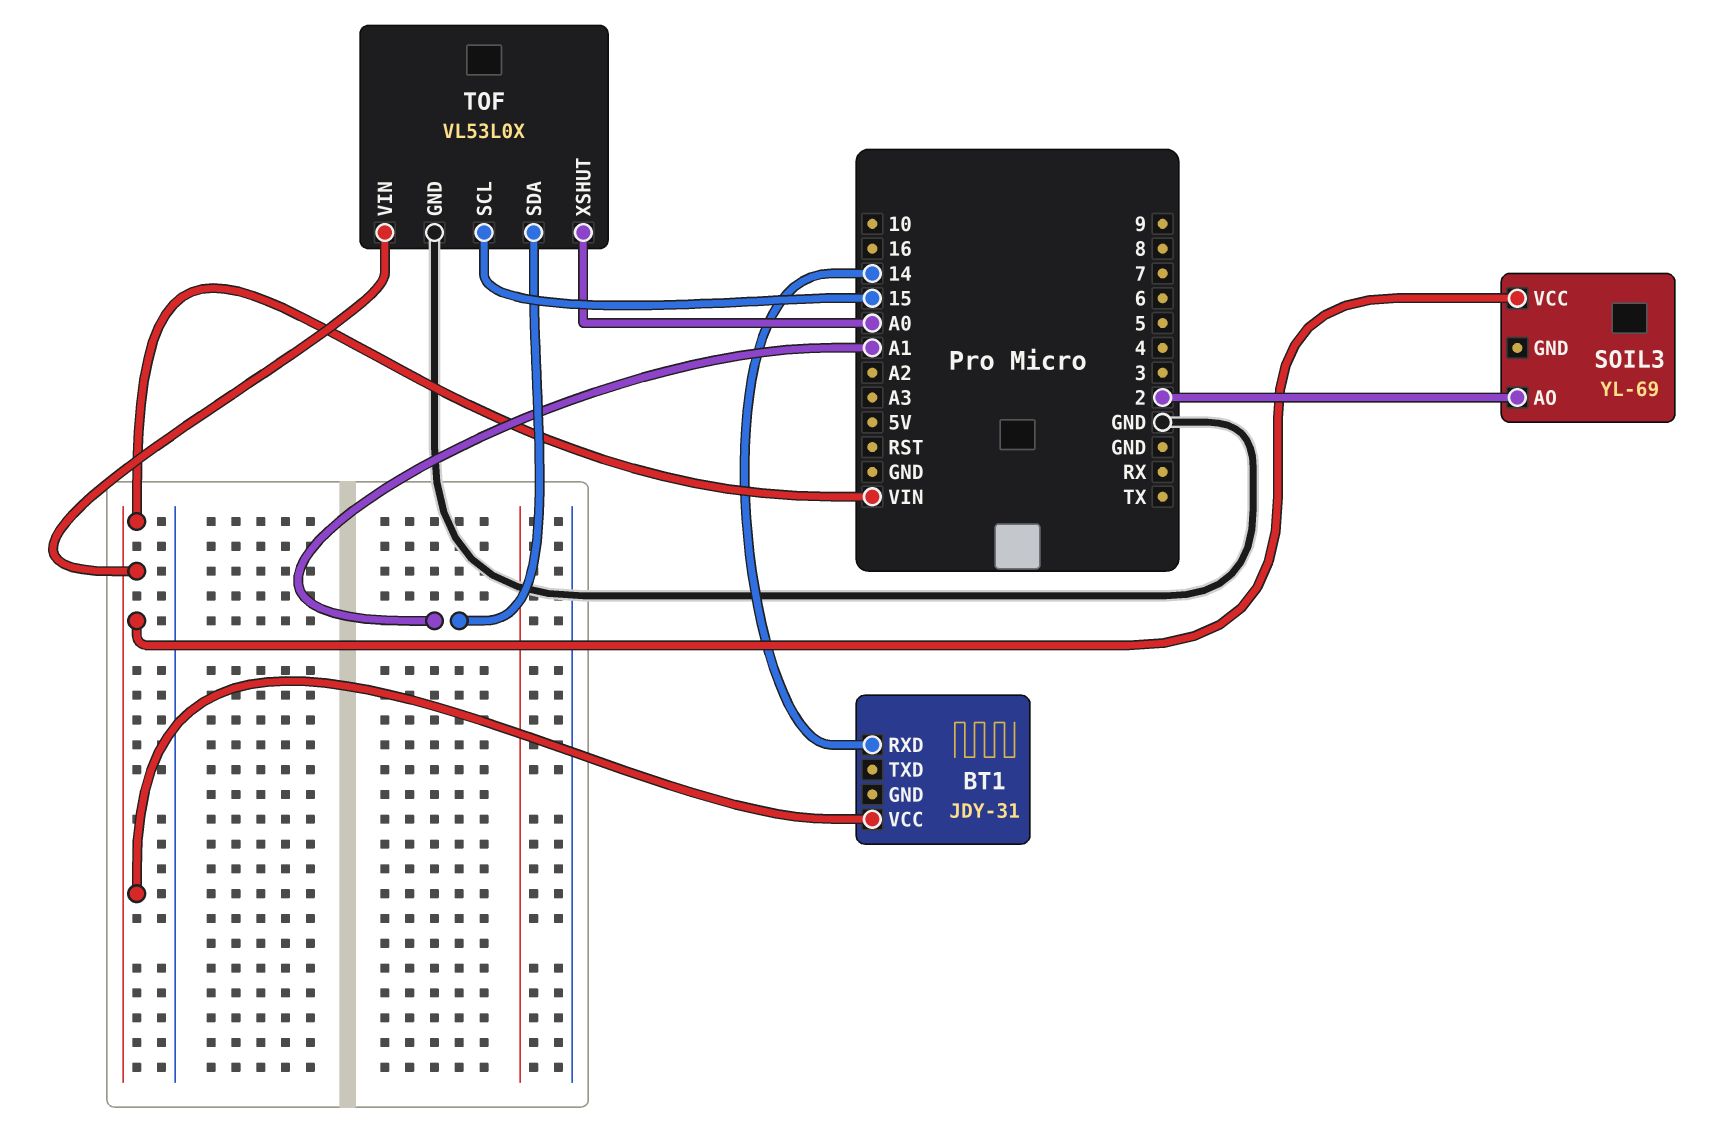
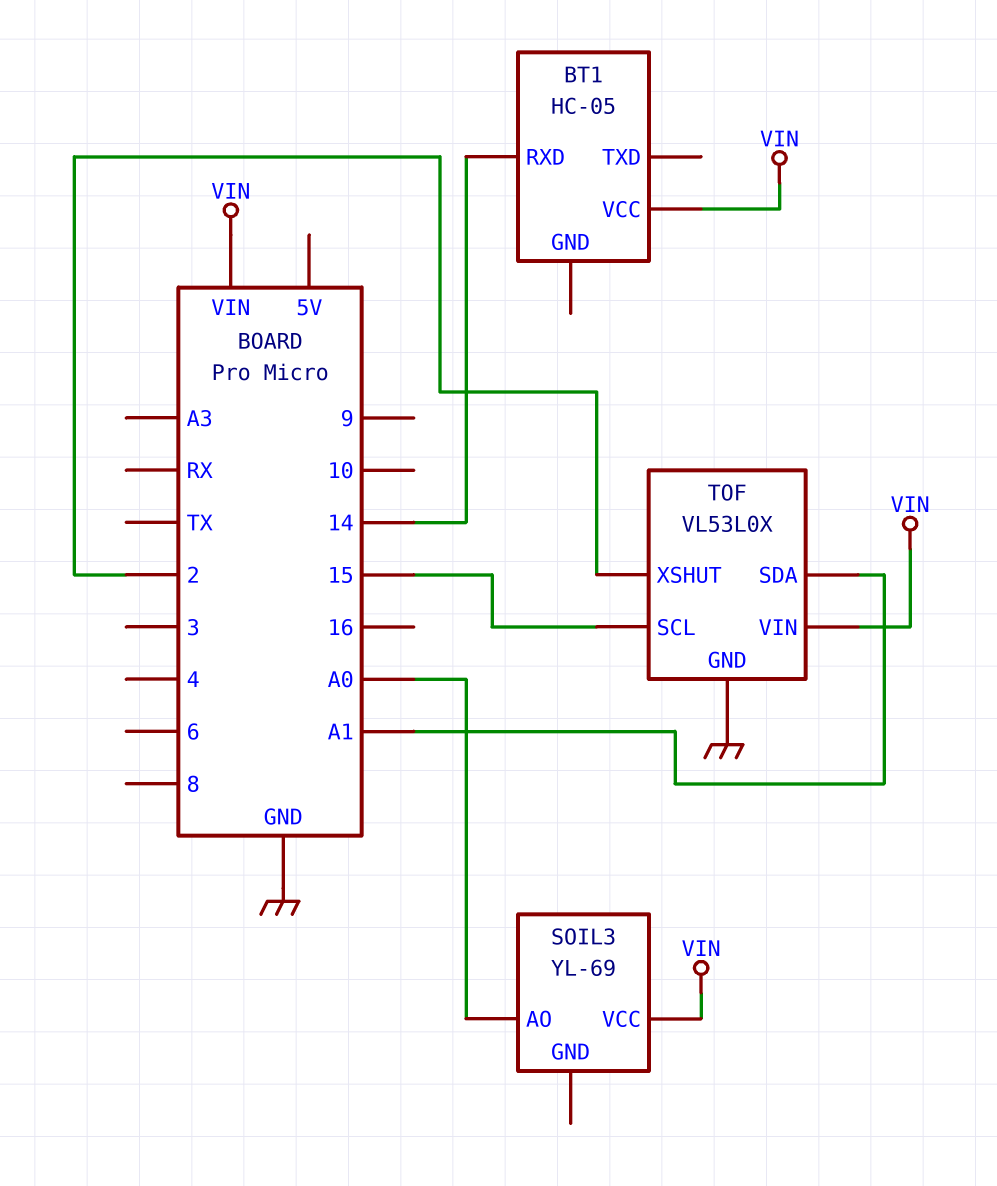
BT1: JDY-31 -> HC-05
SOIL3 pin AO: 2 -> A0
TOF pin XSHUT: A0 -> 2

